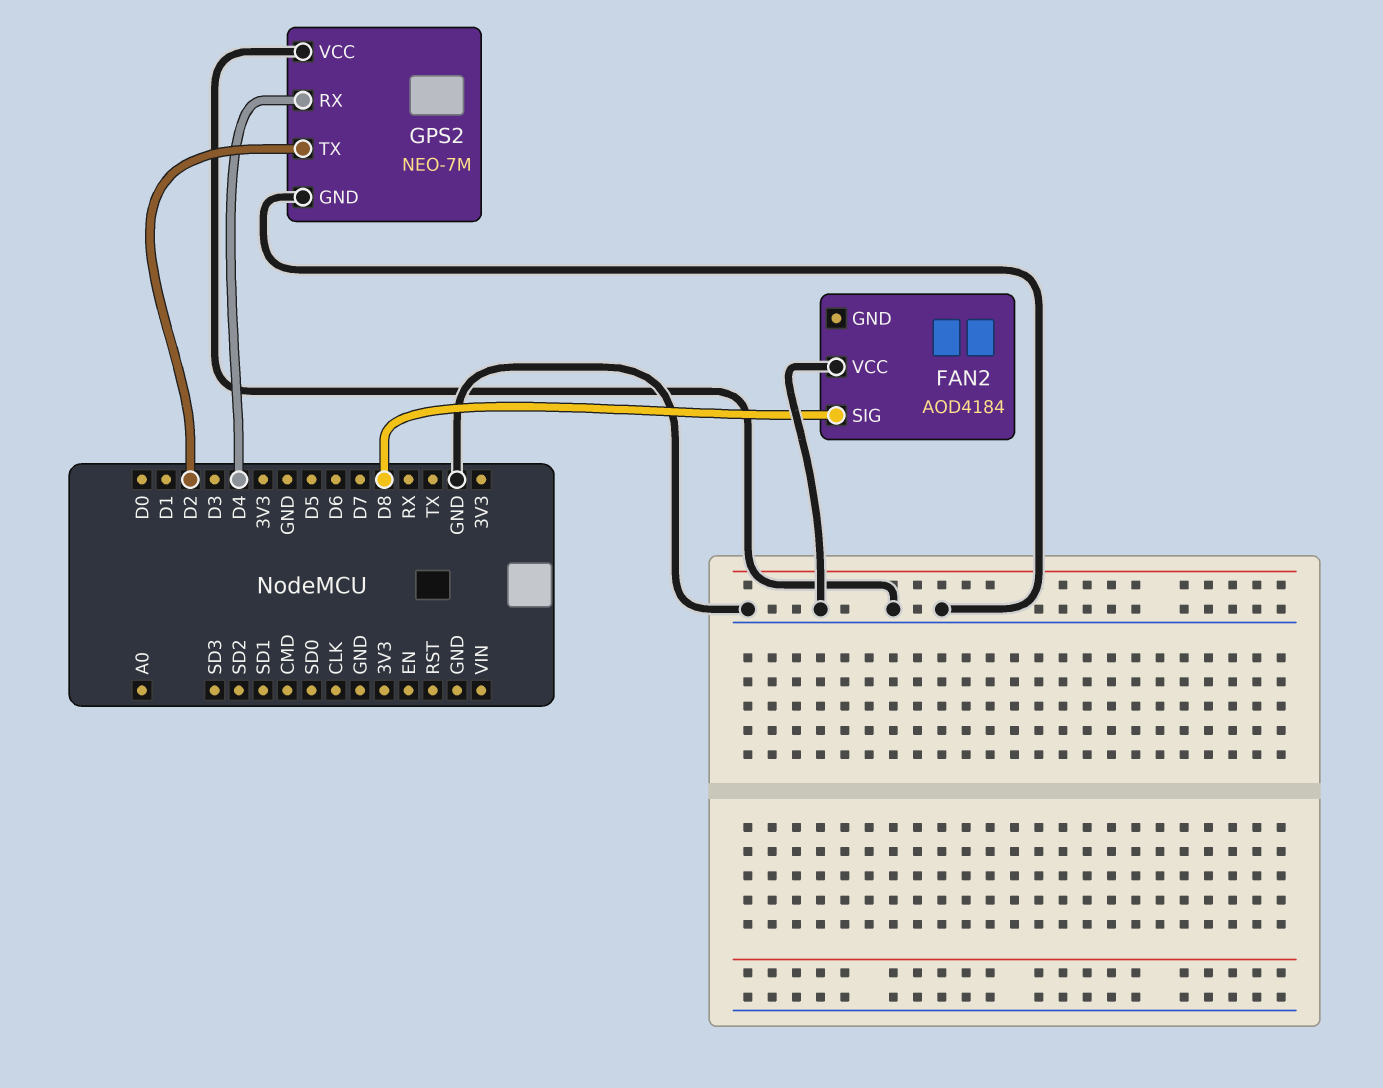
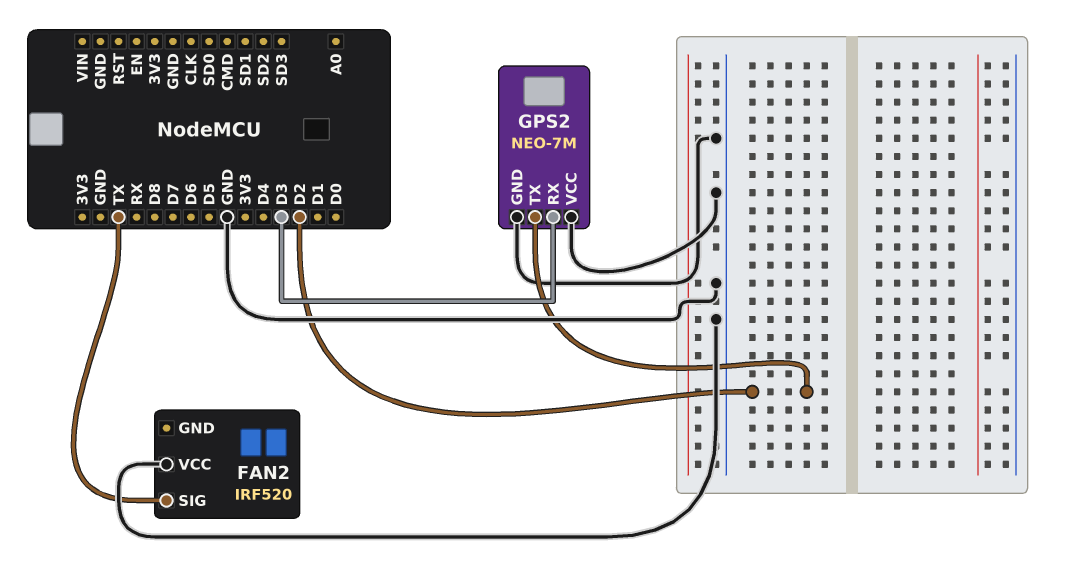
FAN2: AOD4184 -> IRF520
FAN2 pin SIG: D8 -> TX
GPS2 pin RX: D4 -> D3

